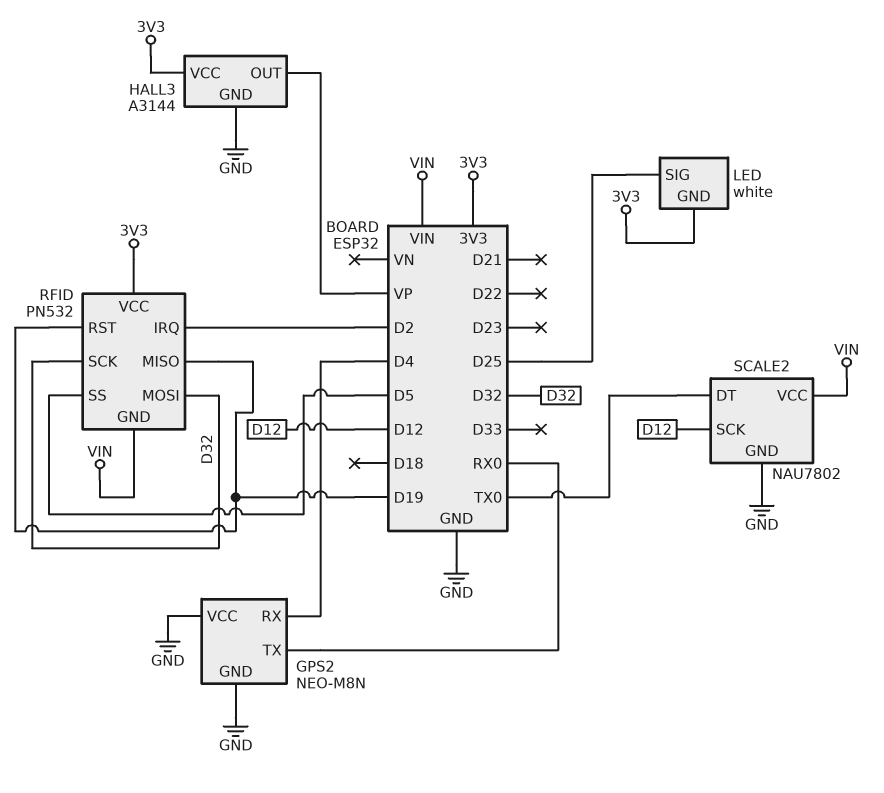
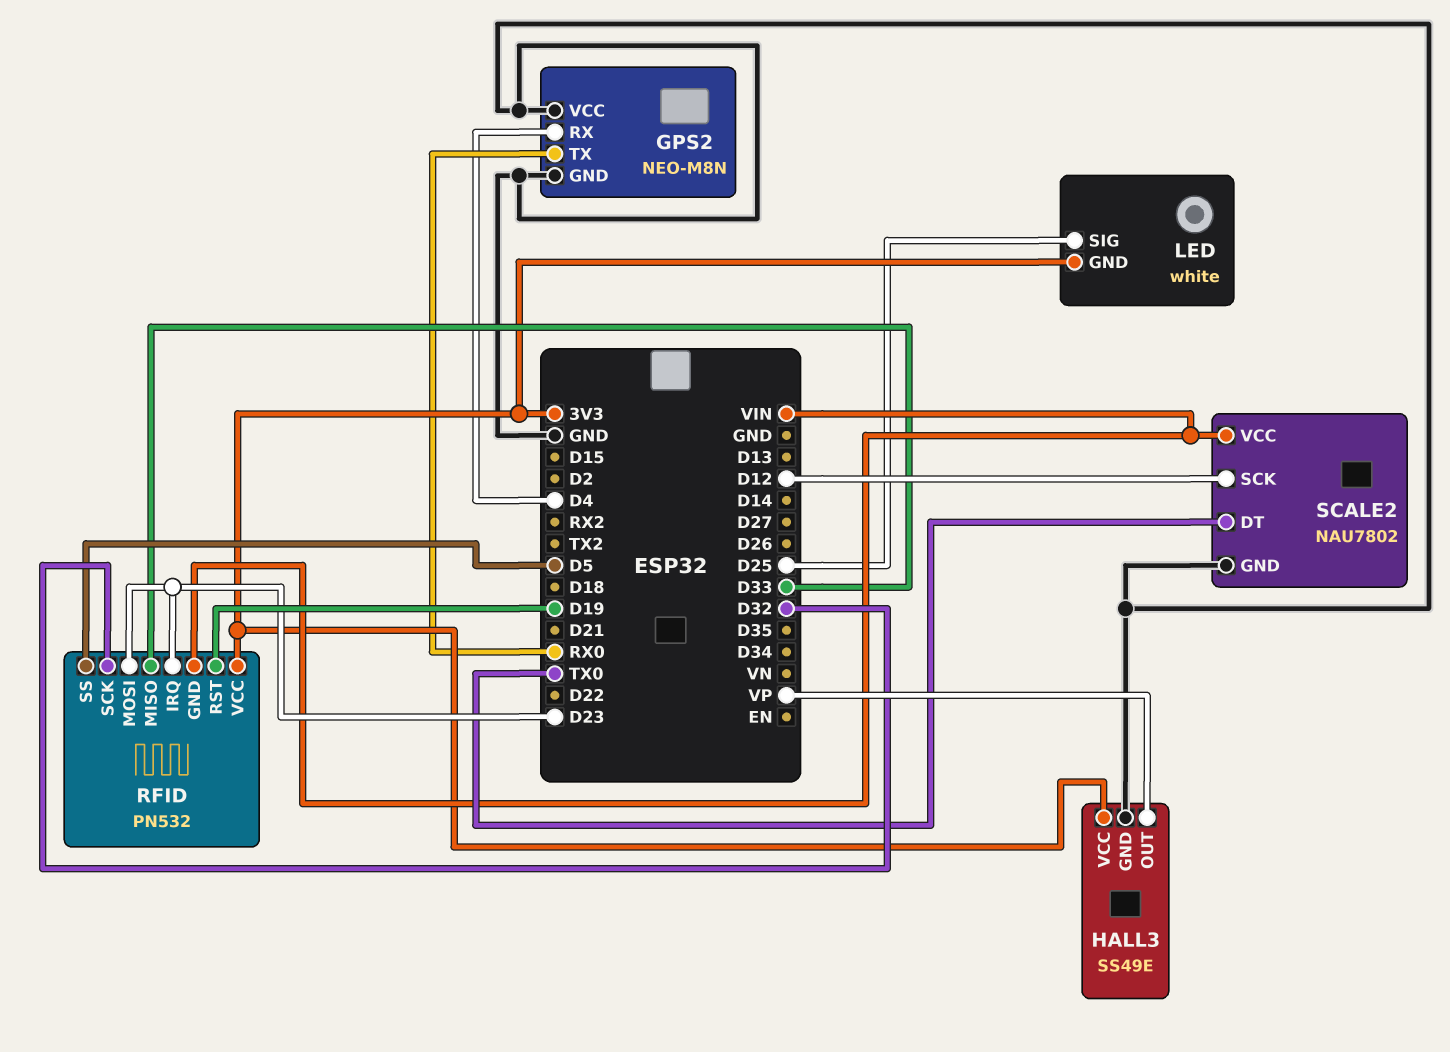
HALL3: A3144 -> SS49E
RFID pin IRQ: D2 -> D23
RFID pin MISO: D19 -> D33
RFID pin MOSI: D32 -> D23

